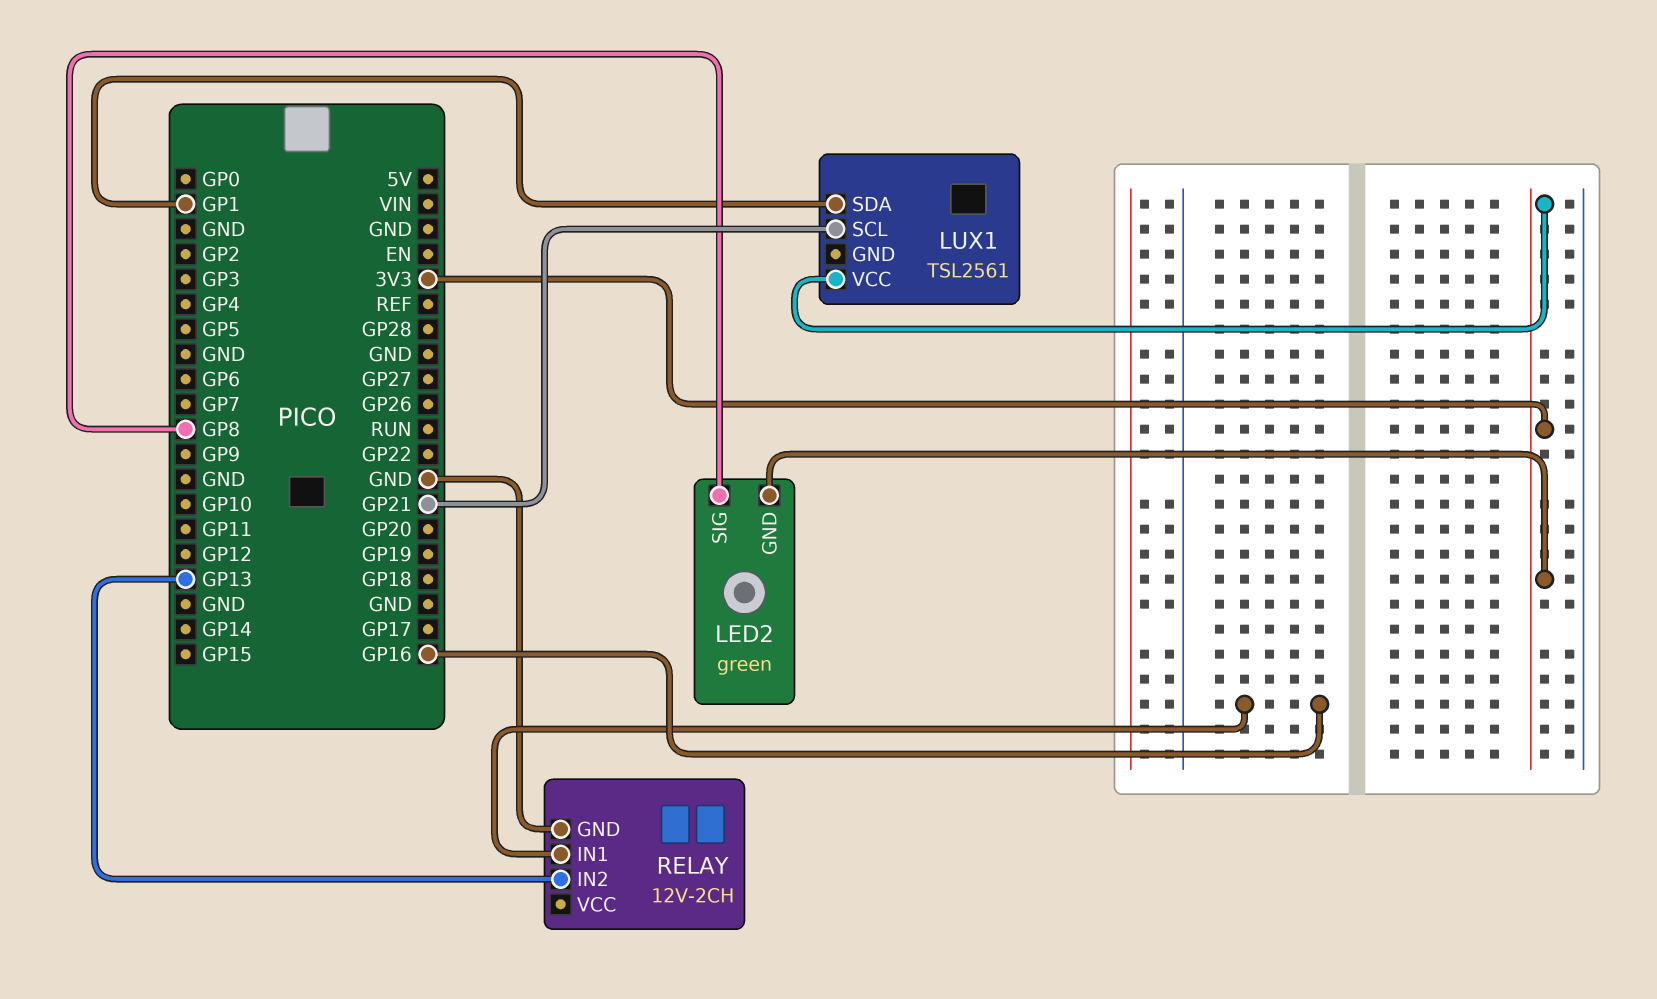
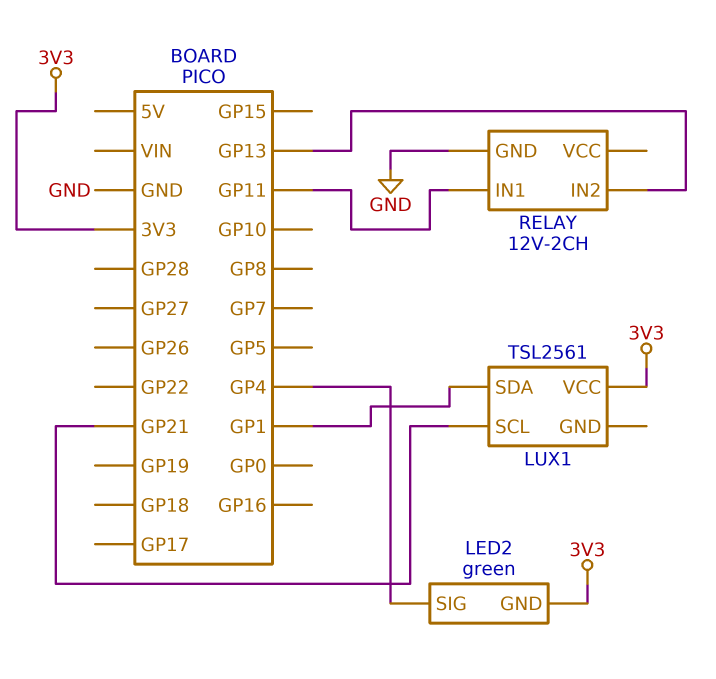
LED2 pin SIG: GP8 -> GP4
RELAY pin IN1: GP16 -> GP11

